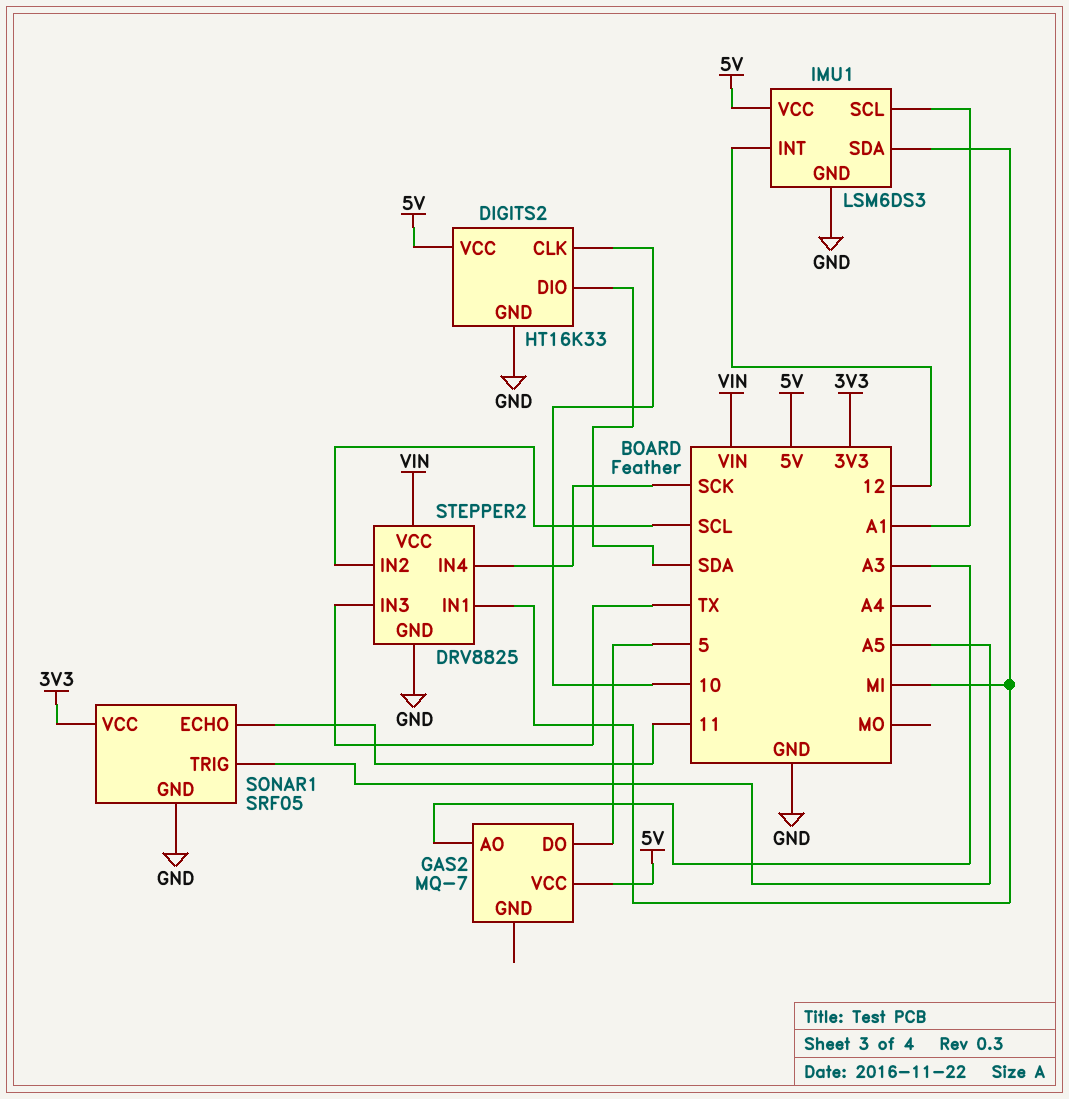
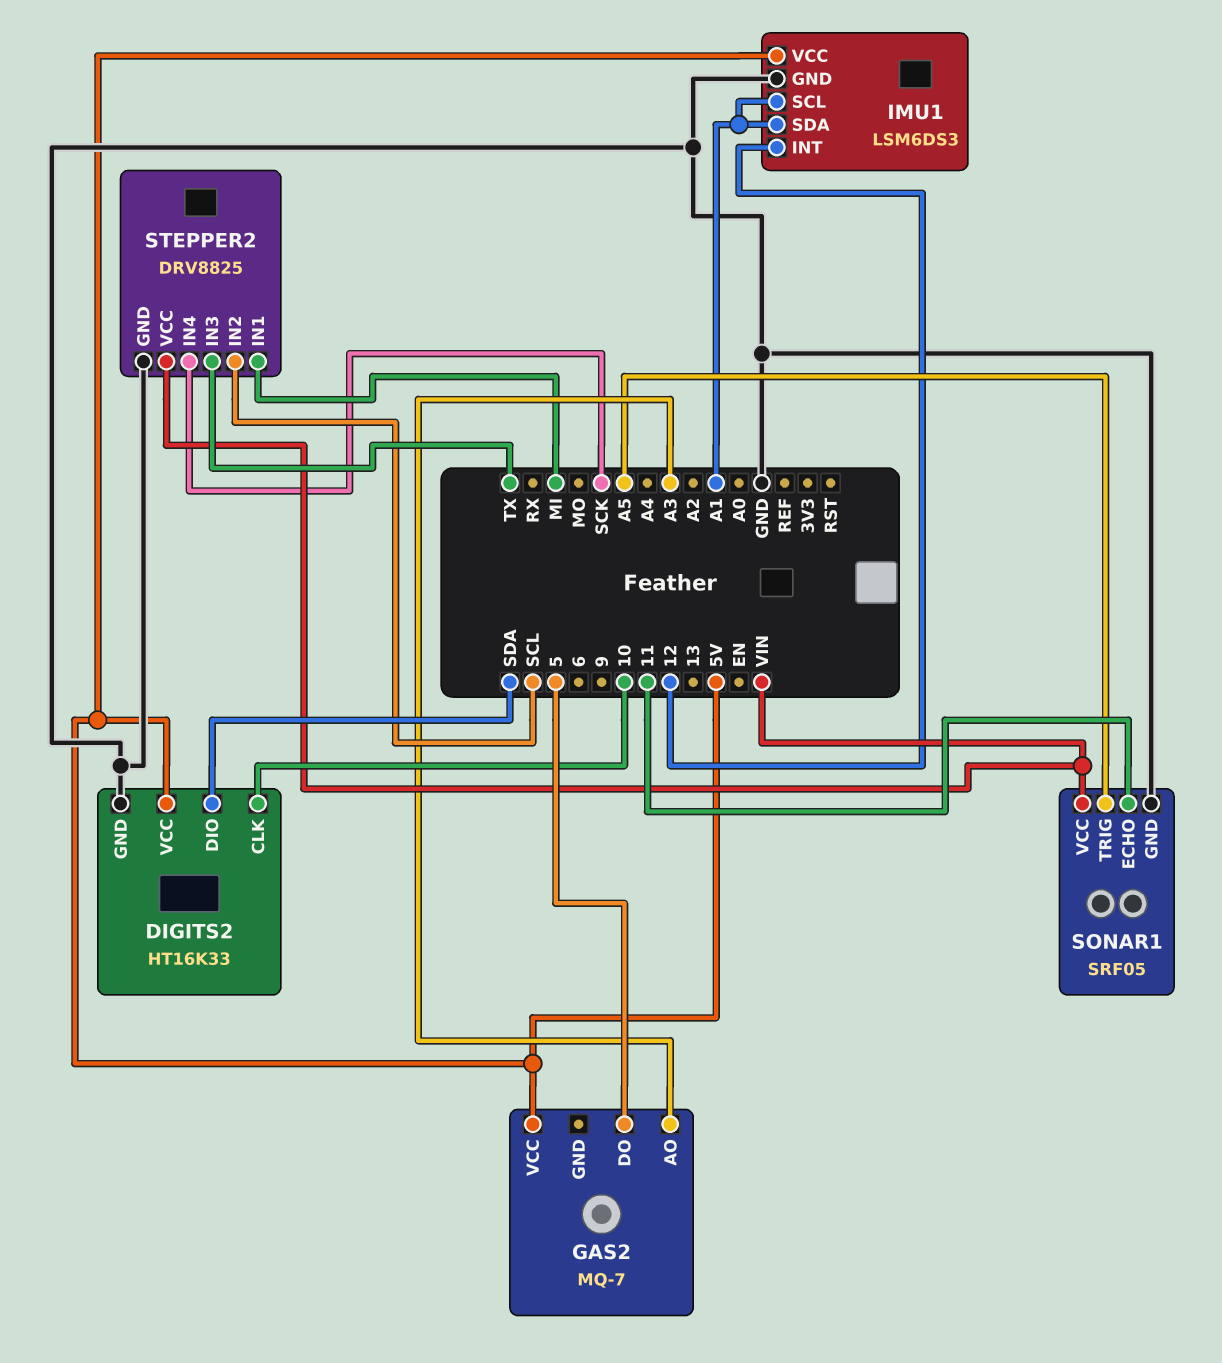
IMU1 pin SDA: MI -> A1
SONAR1 pin VCC: 3V3 -> VIN

